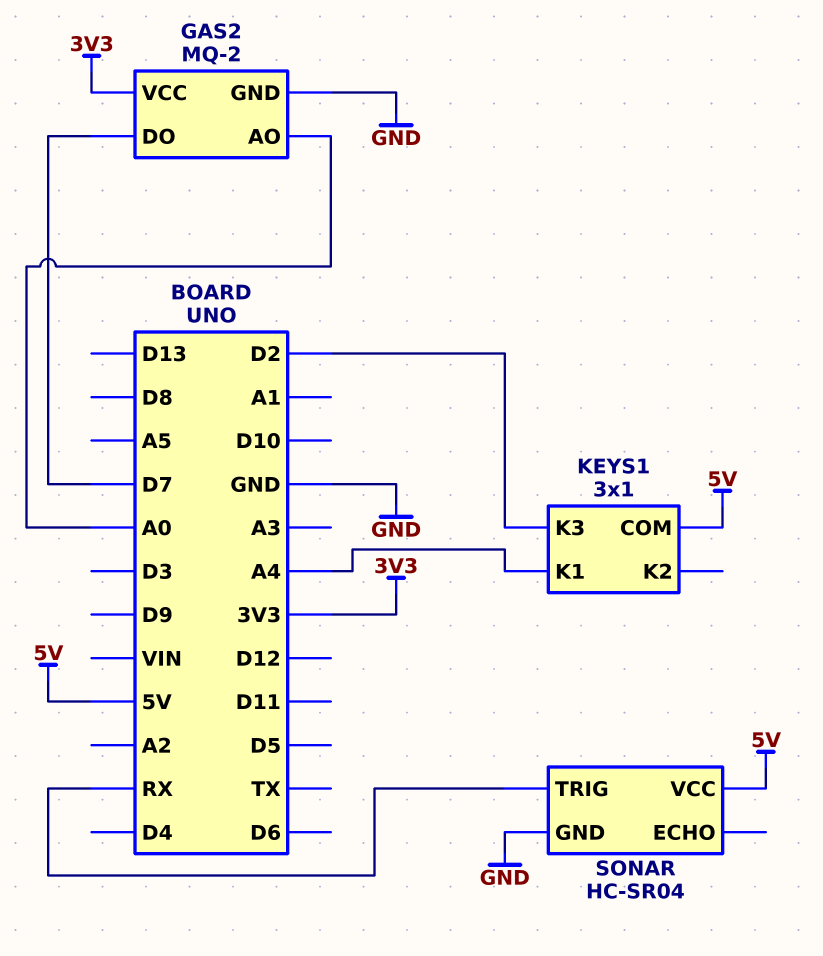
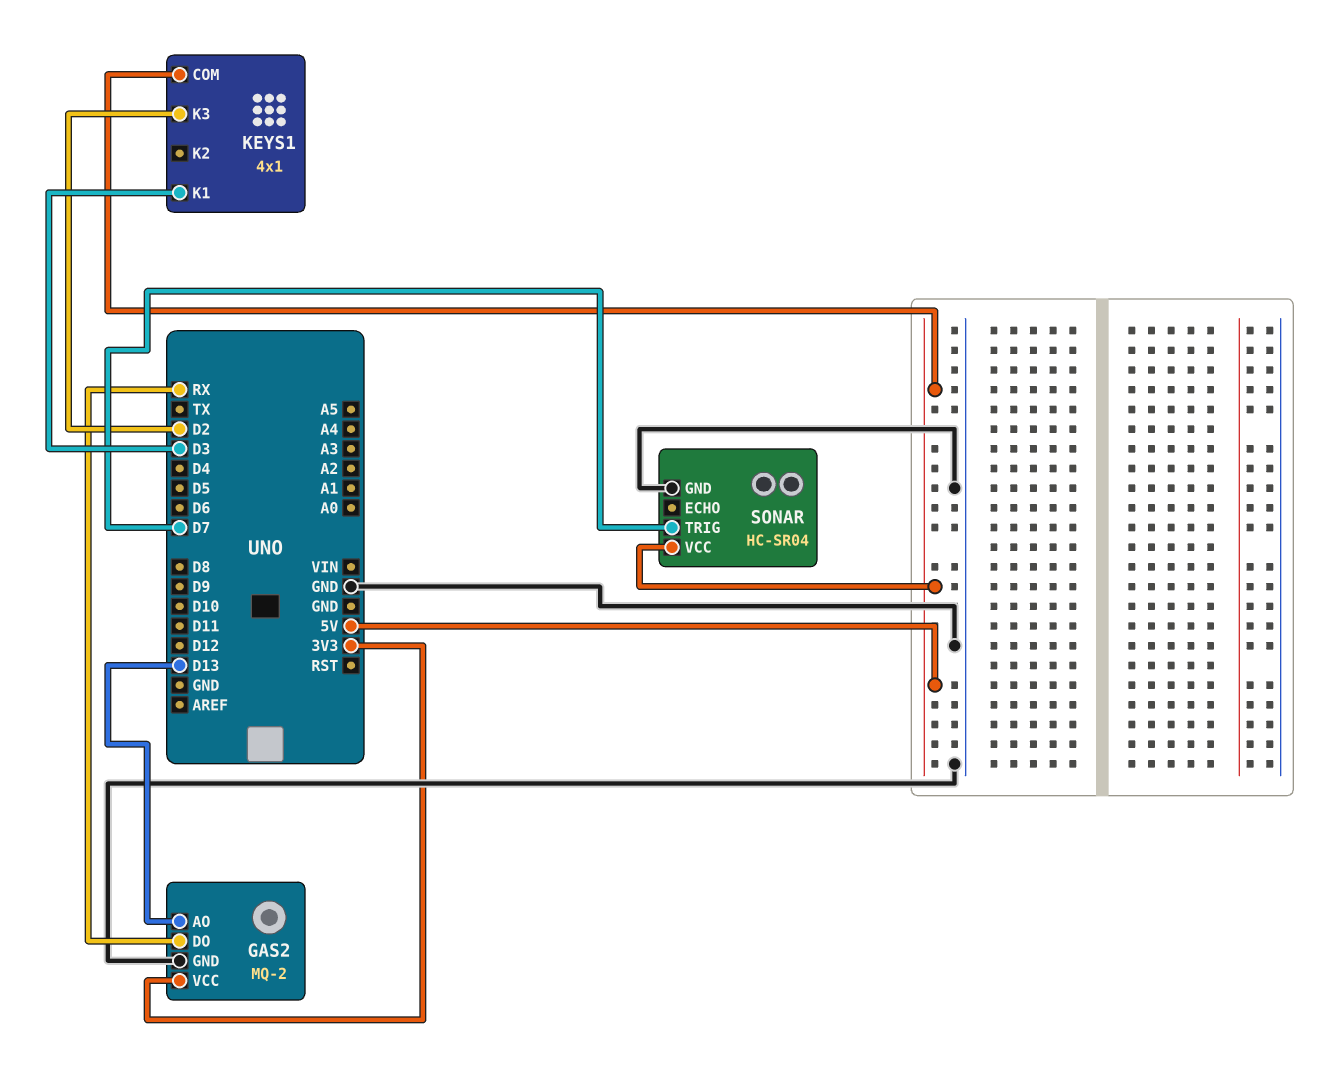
GAS2 pin AO: A0 -> D13
GAS2 pin DO: D7 -> RX
KEYS1: 3x1 -> 4x1
KEYS1 pin K1: A4 -> D3
SONAR pin TRIG: RX -> D7

